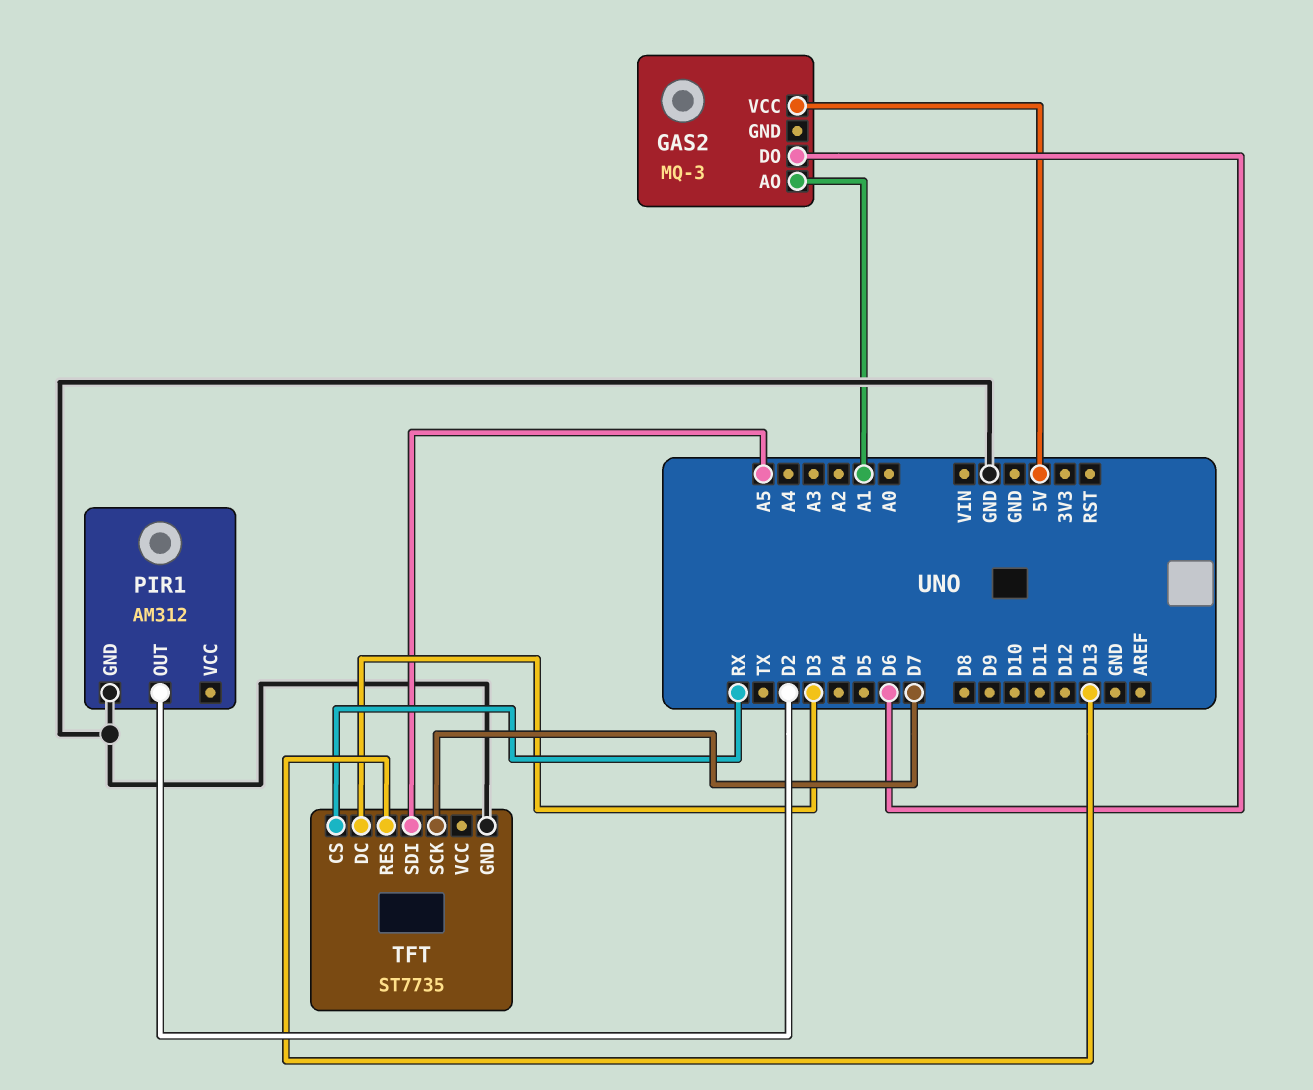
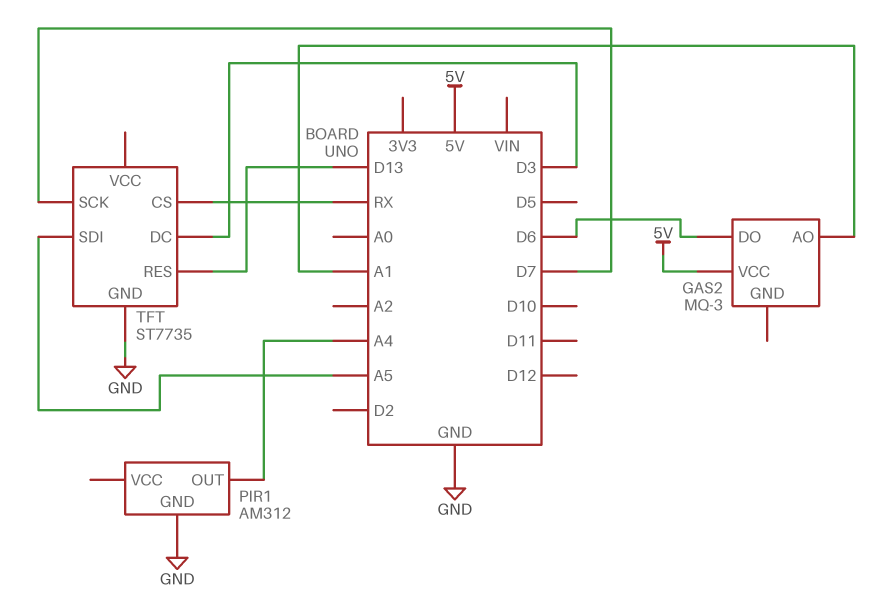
PIR1 pin OUT: D2 -> A4

